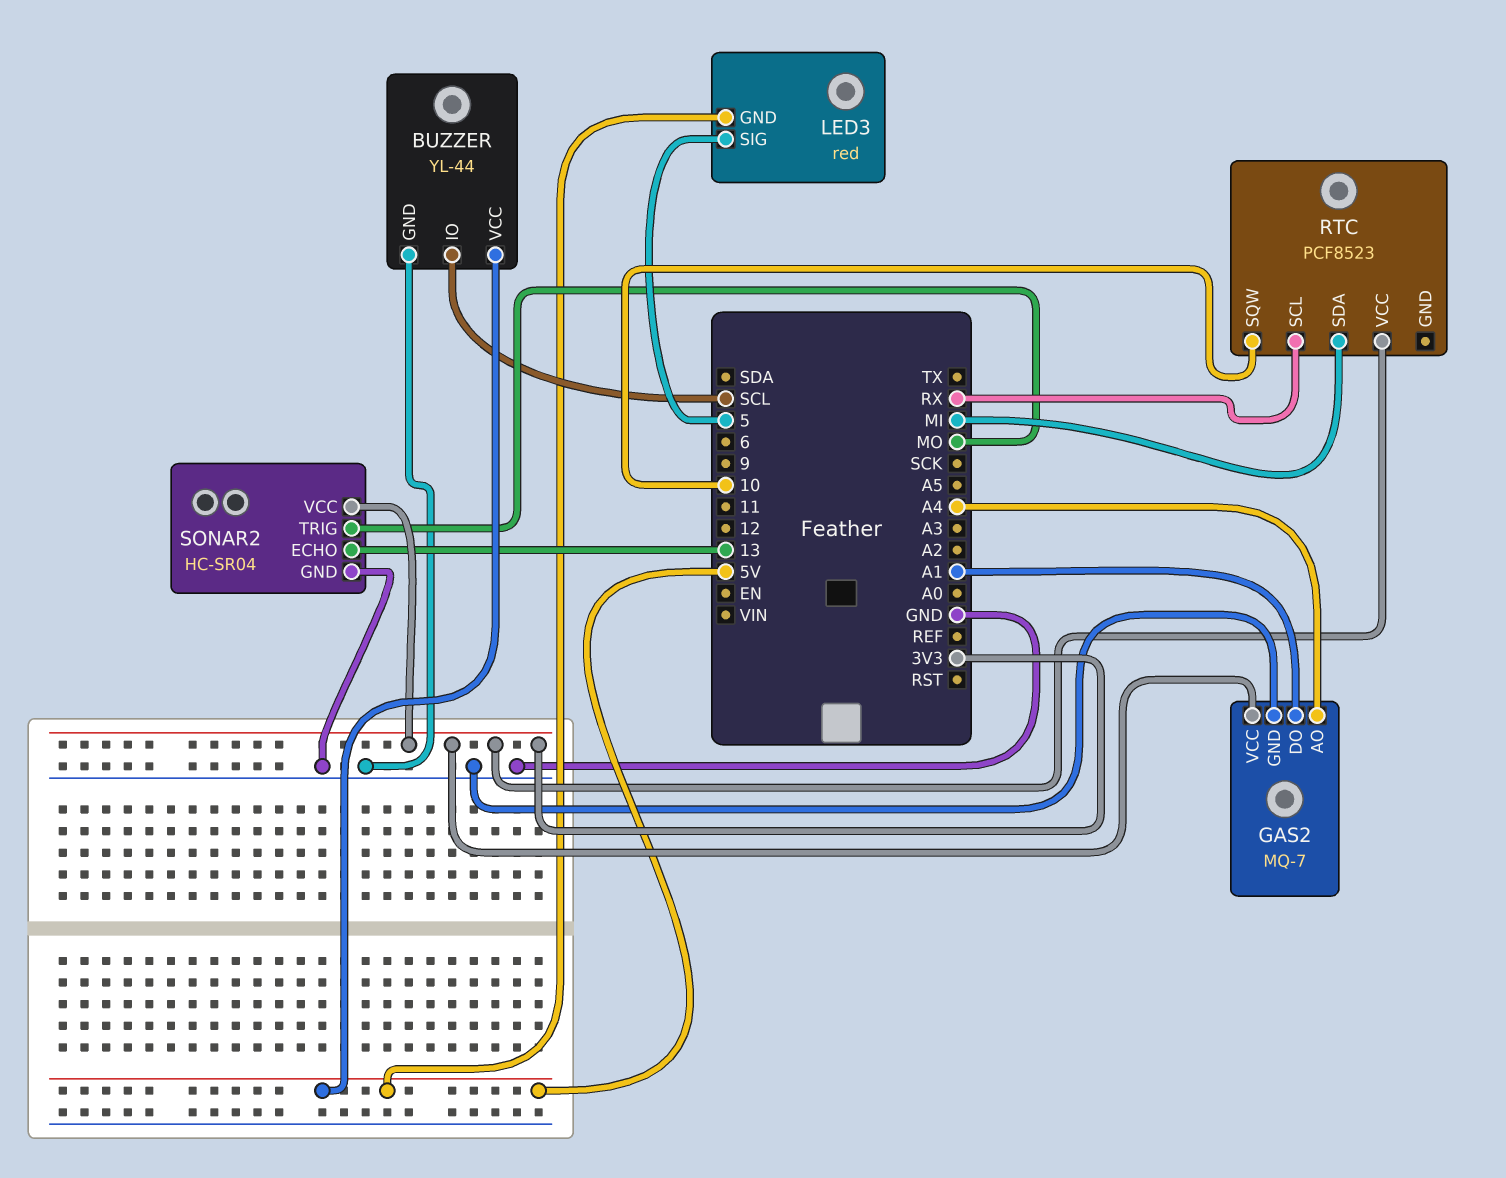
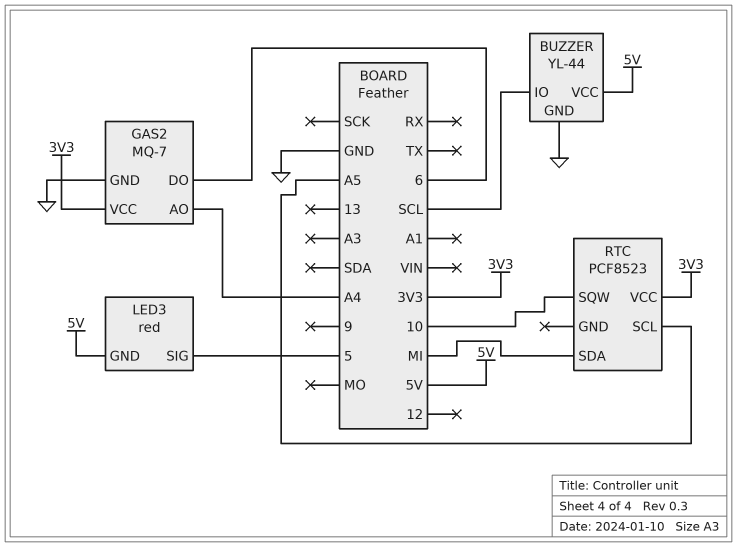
GAS2 pin DO: A1 -> 6
RTC pin SCL: RX -> A5
SONAR2: HC-SR04 -> none
SONAR2 pin ECHO: 13 -> none
SONAR2 pin GND: GND -> none
SONAR2 pin TRIG: MO -> none
SONAR2 pin VCC: 3V3 -> none

